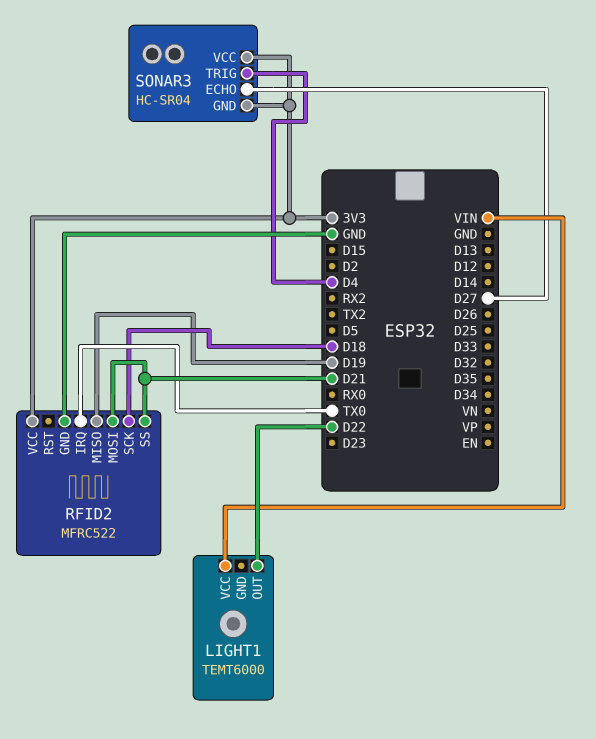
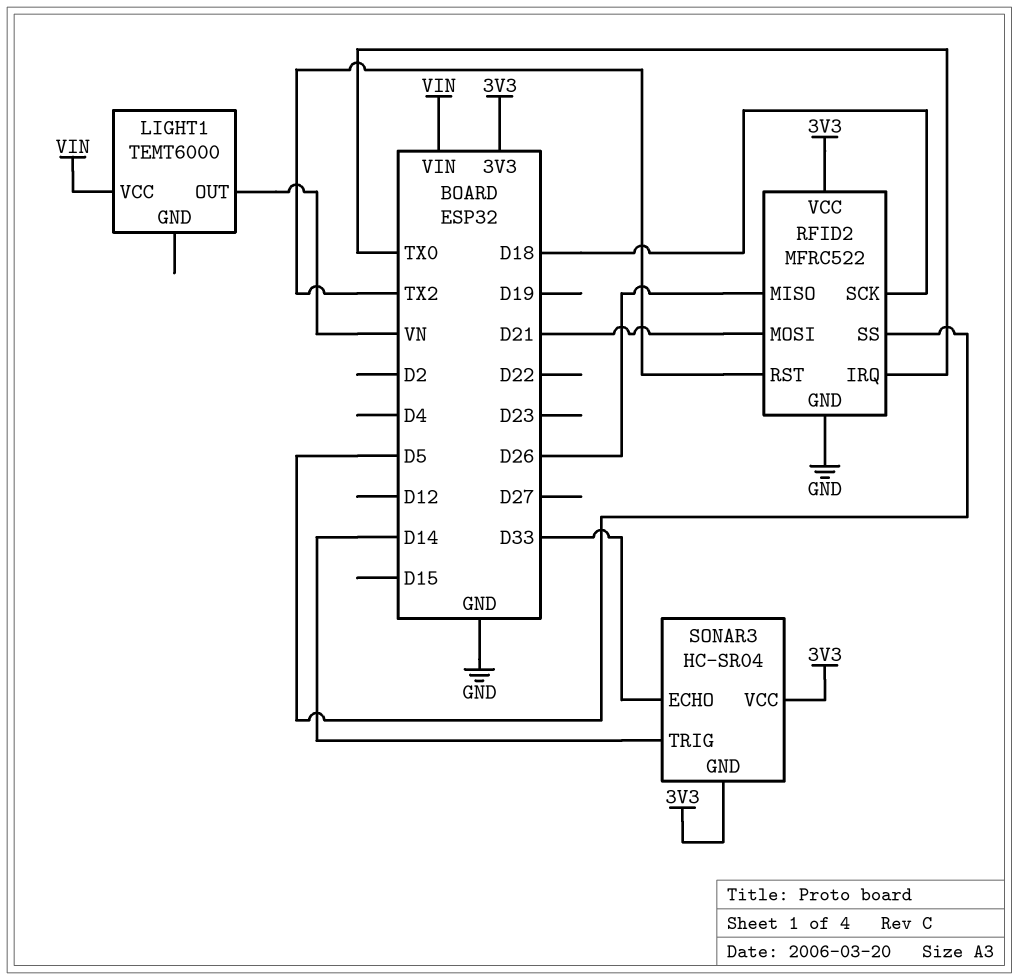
LIGHT1 pin OUT: D22 -> VN
RFID2 pin MISO: D19 -> D26
RFID2 pin RST: none -> TX2
RFID2 pin SS: D21 -> D5
SONAR3 pin ECHO: D27 -> D33
SONAR3 pin TRIG: D4 -> D14

